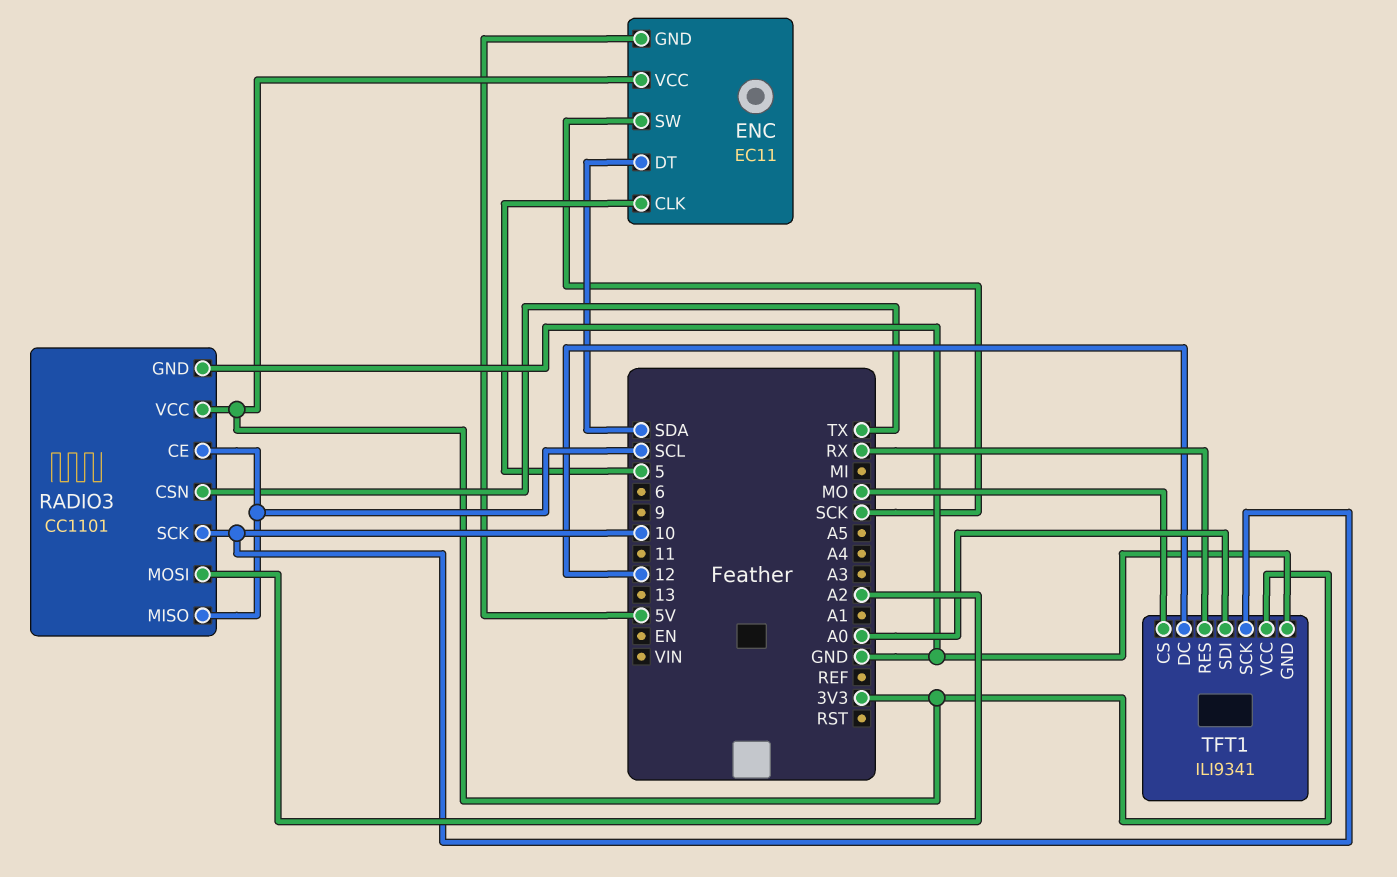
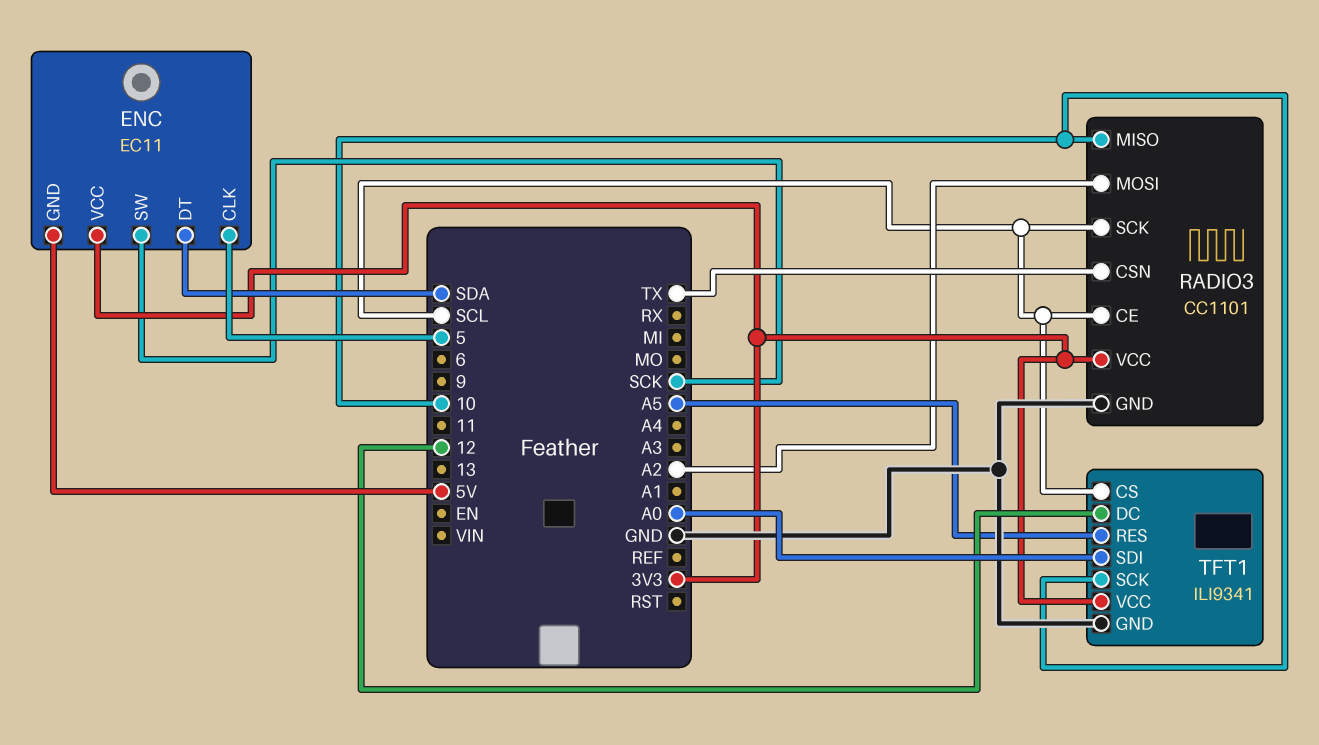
RADIO3 pin MISO: SCL -> 10
RADIO3 pin SCK: 10 -> SCL
TFT1 pin CS: MO -> SCL
TFT1 pin RES: RX -> A5

